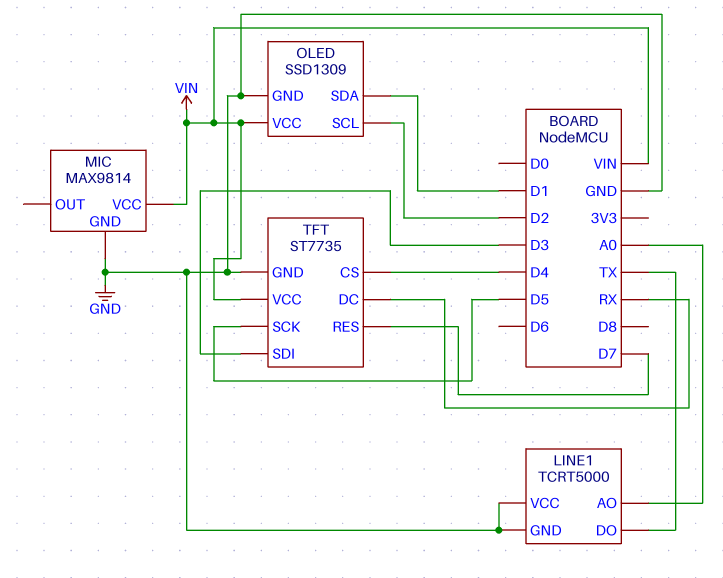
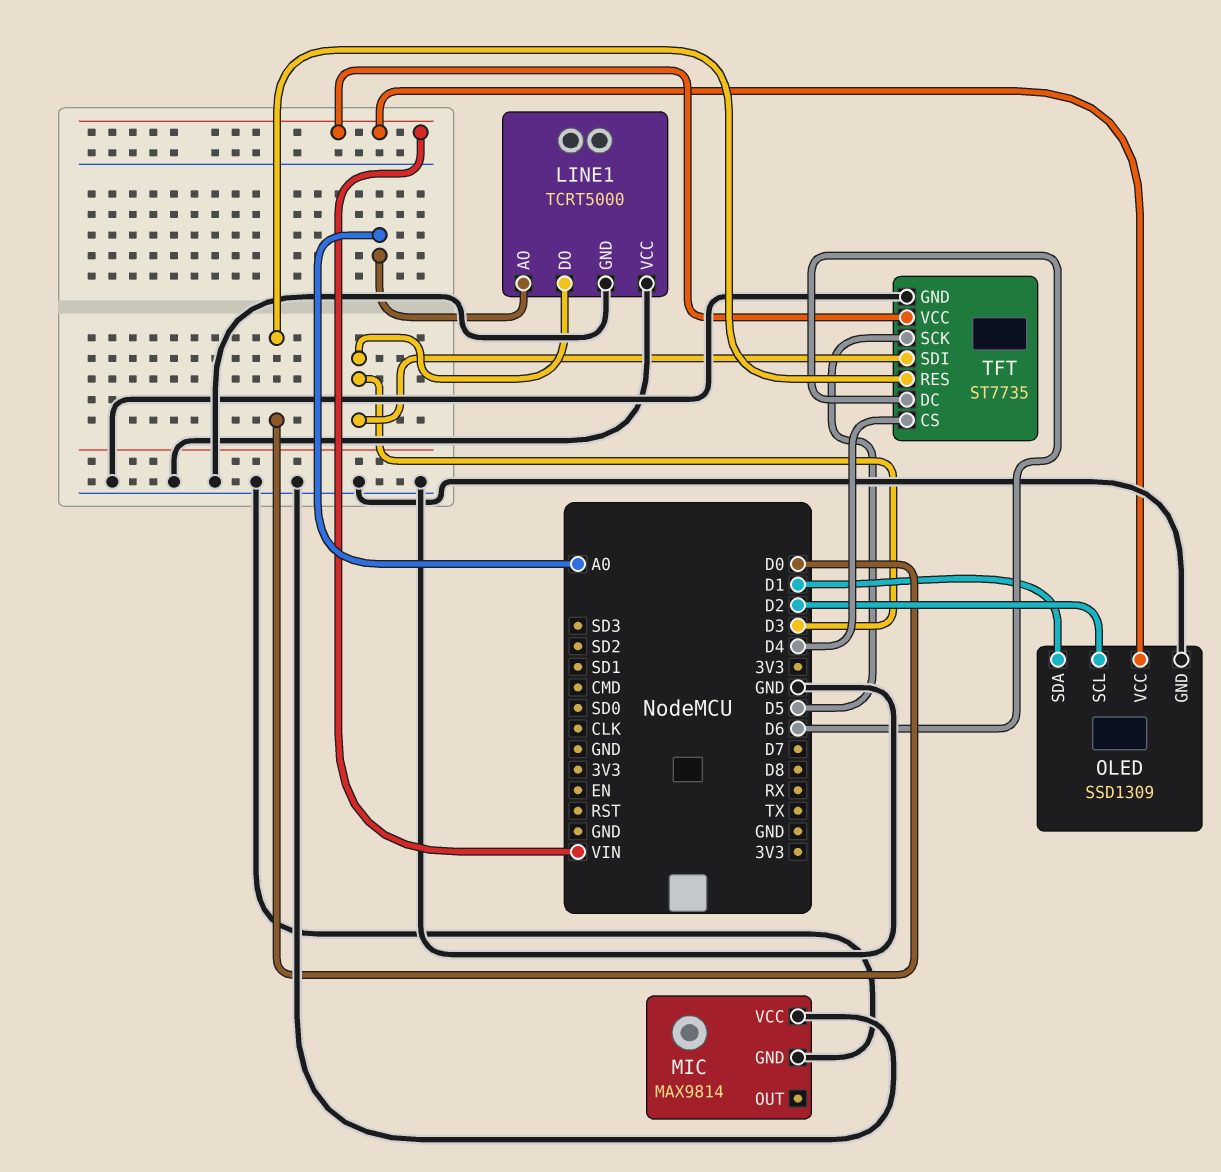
LINE1 pin DO: TX -> D3
MIC pin VCC: VIN -> GND
TFT pin DC: RX -> D6
TFT pin RES: D7 -> D0

